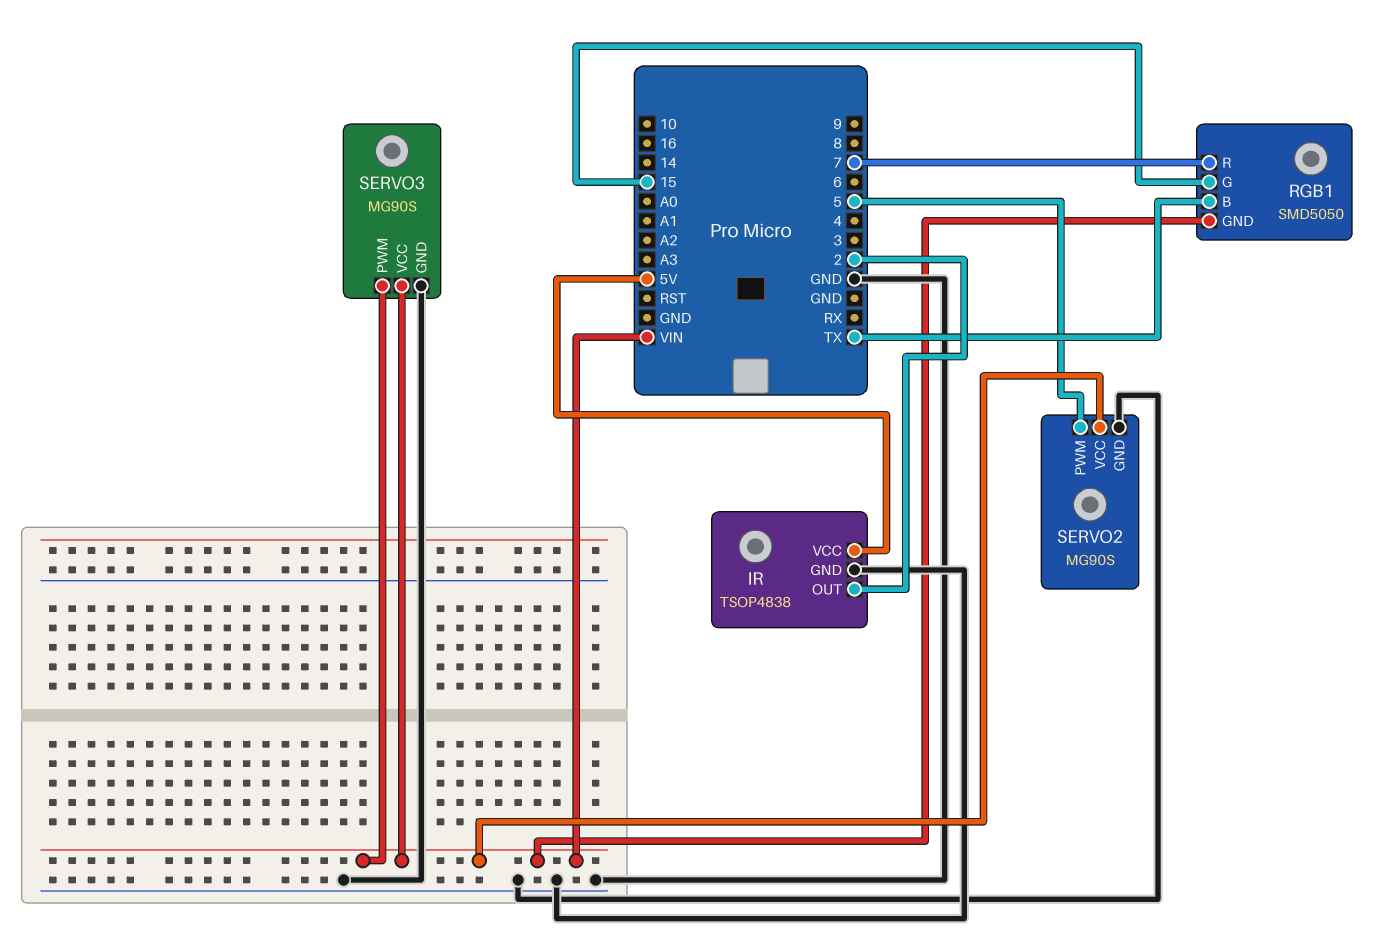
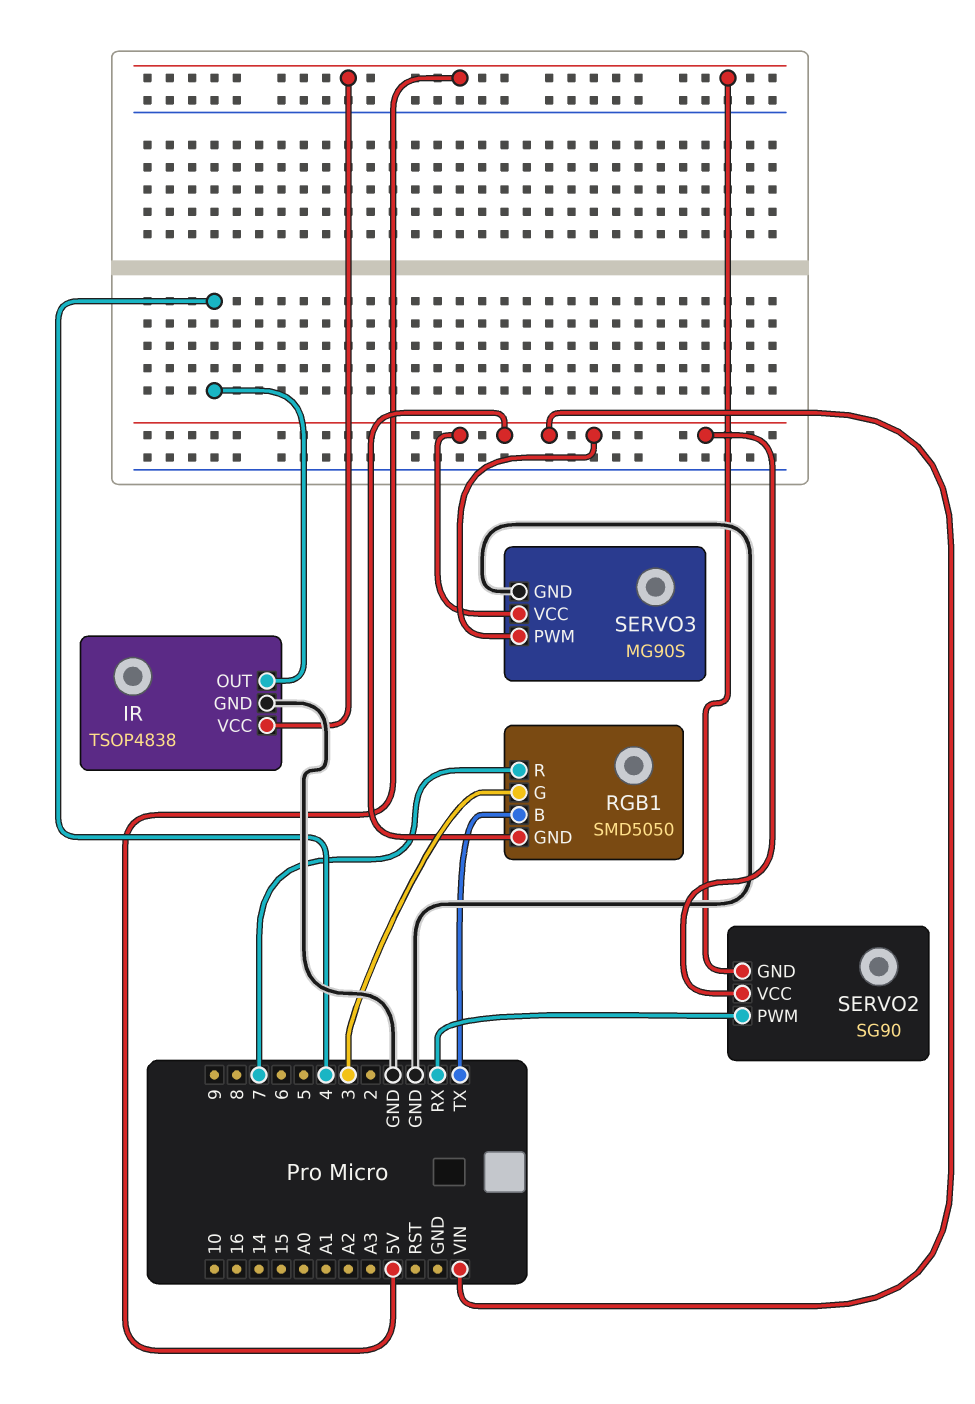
IR pin OUT: 2 -> 4
RGB1 pin G: 15 -> 3
SERVO2: MG90S -> SG90
SERVO2 pin GND: GND -> 5V
SERVO2 pin PWM: 5 -> RX

